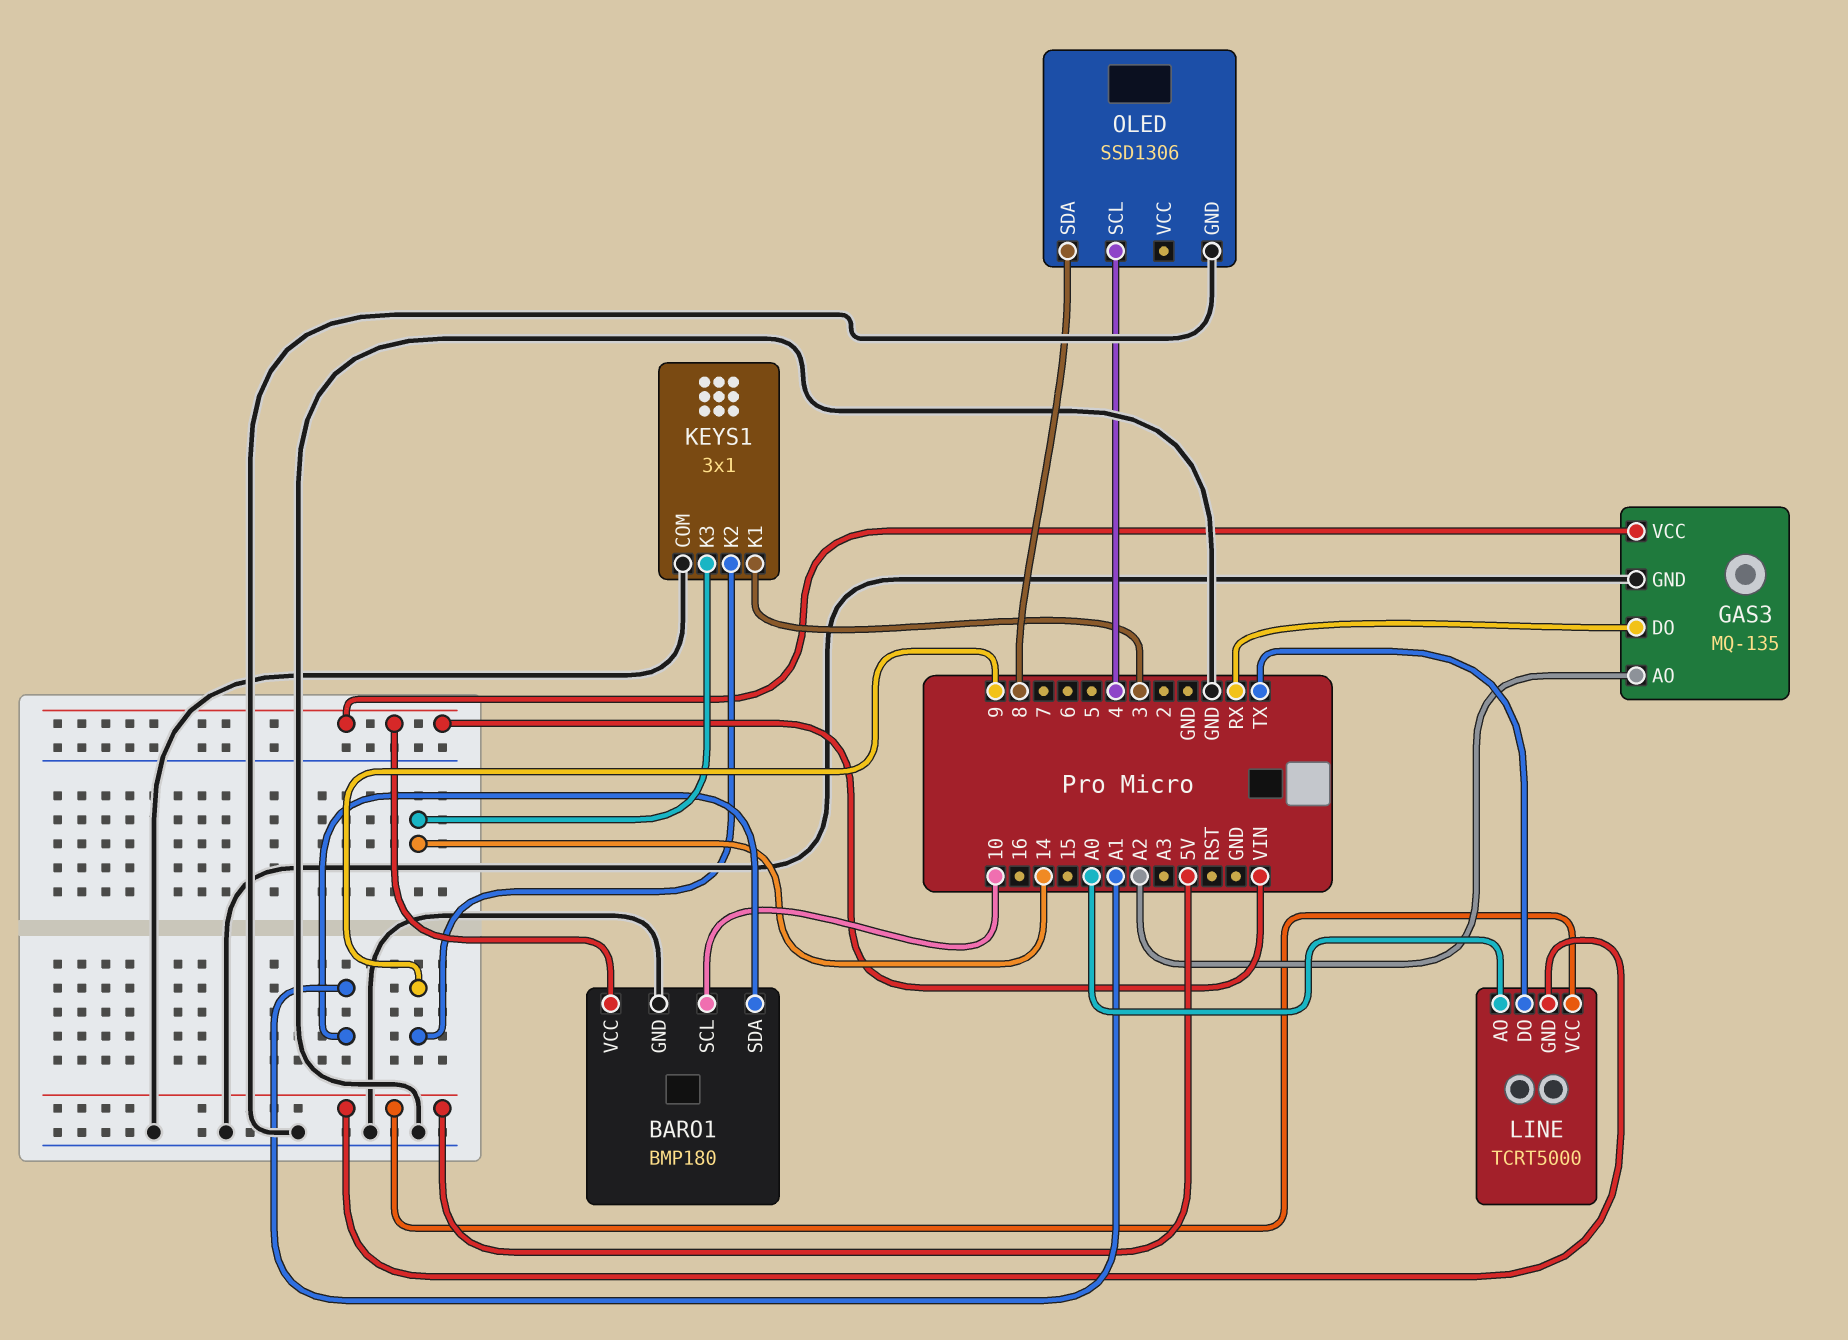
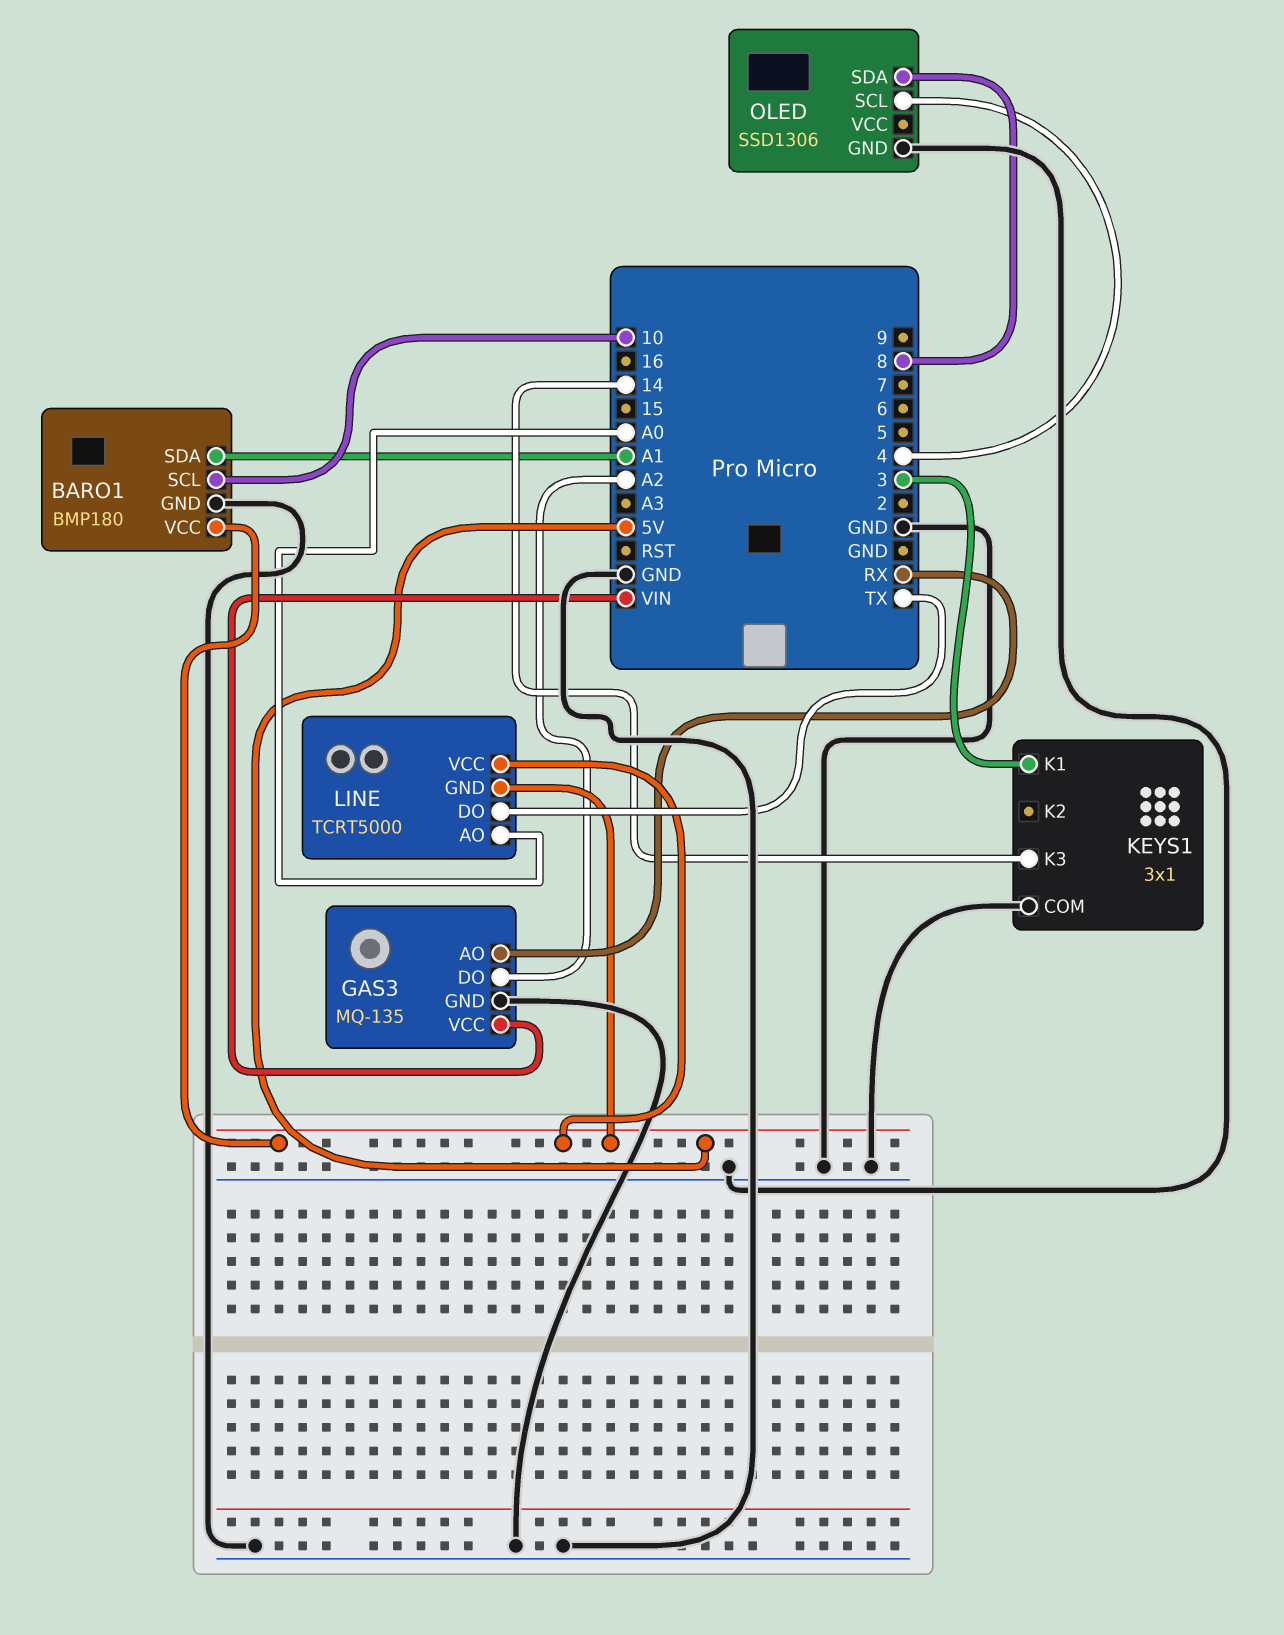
BARO1 pin VCC: VIN -> 5V
GAS3 pin AO: A2 -> RX
GAS3 pin DO: RX -> A2
KEYS1 pin K2: 9 -> none

